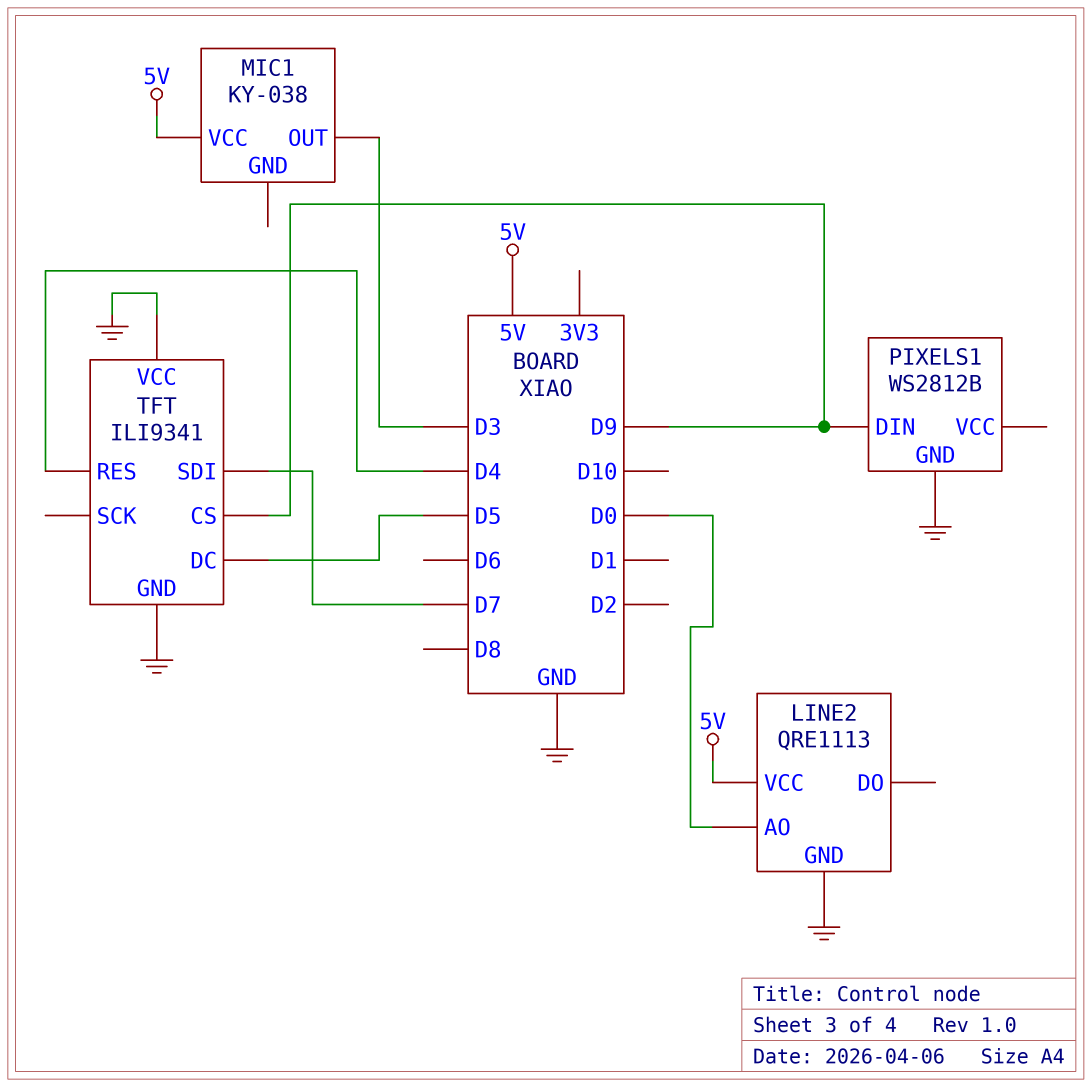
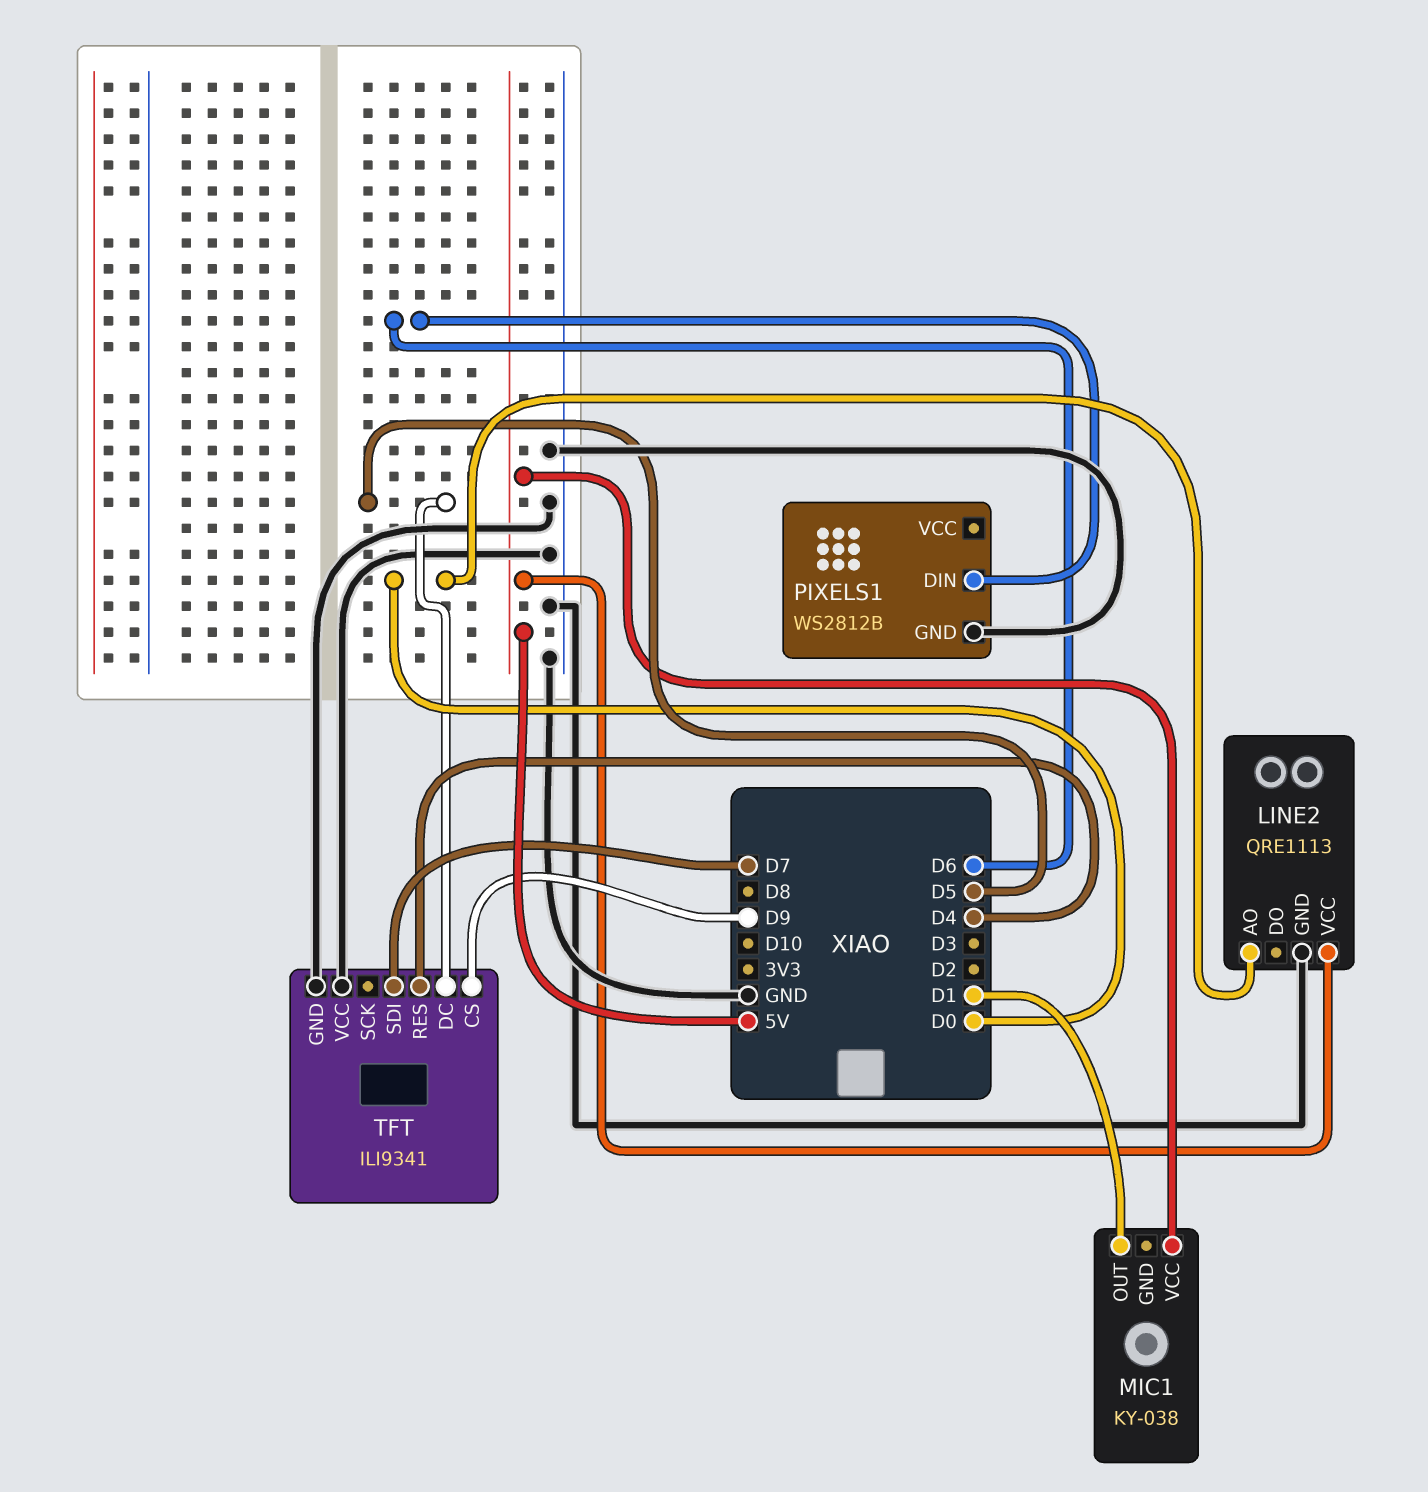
MIC1 pin OUT: D3 -> D1
PIXELS1 pin DIN: D9 -> D6

